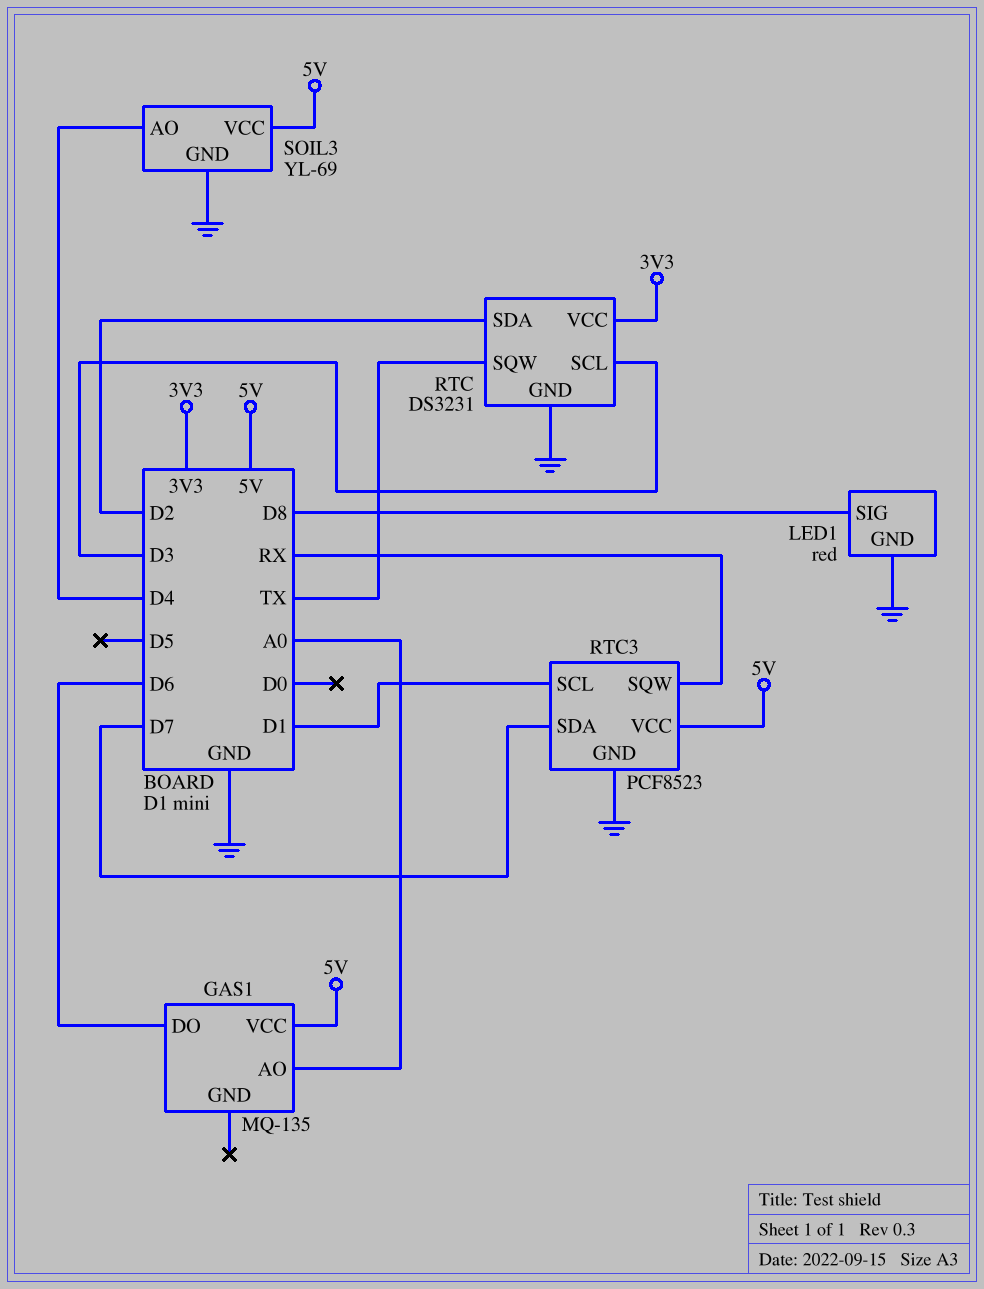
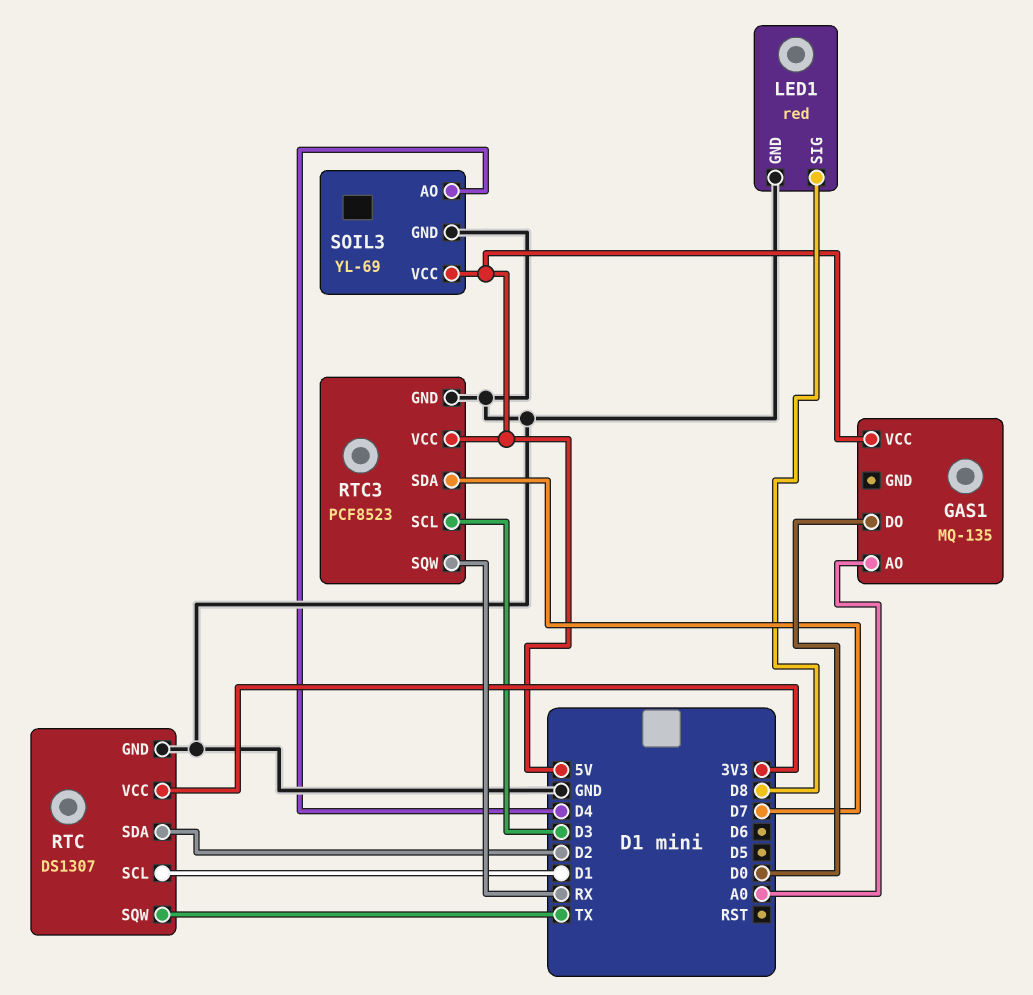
GAS1 pin DO: D6 -> D0
RTC: DS3231 -> DS1307
RTC pin SCL: D3 -> D1
RTC3 pin SCL: D1 -> D3

